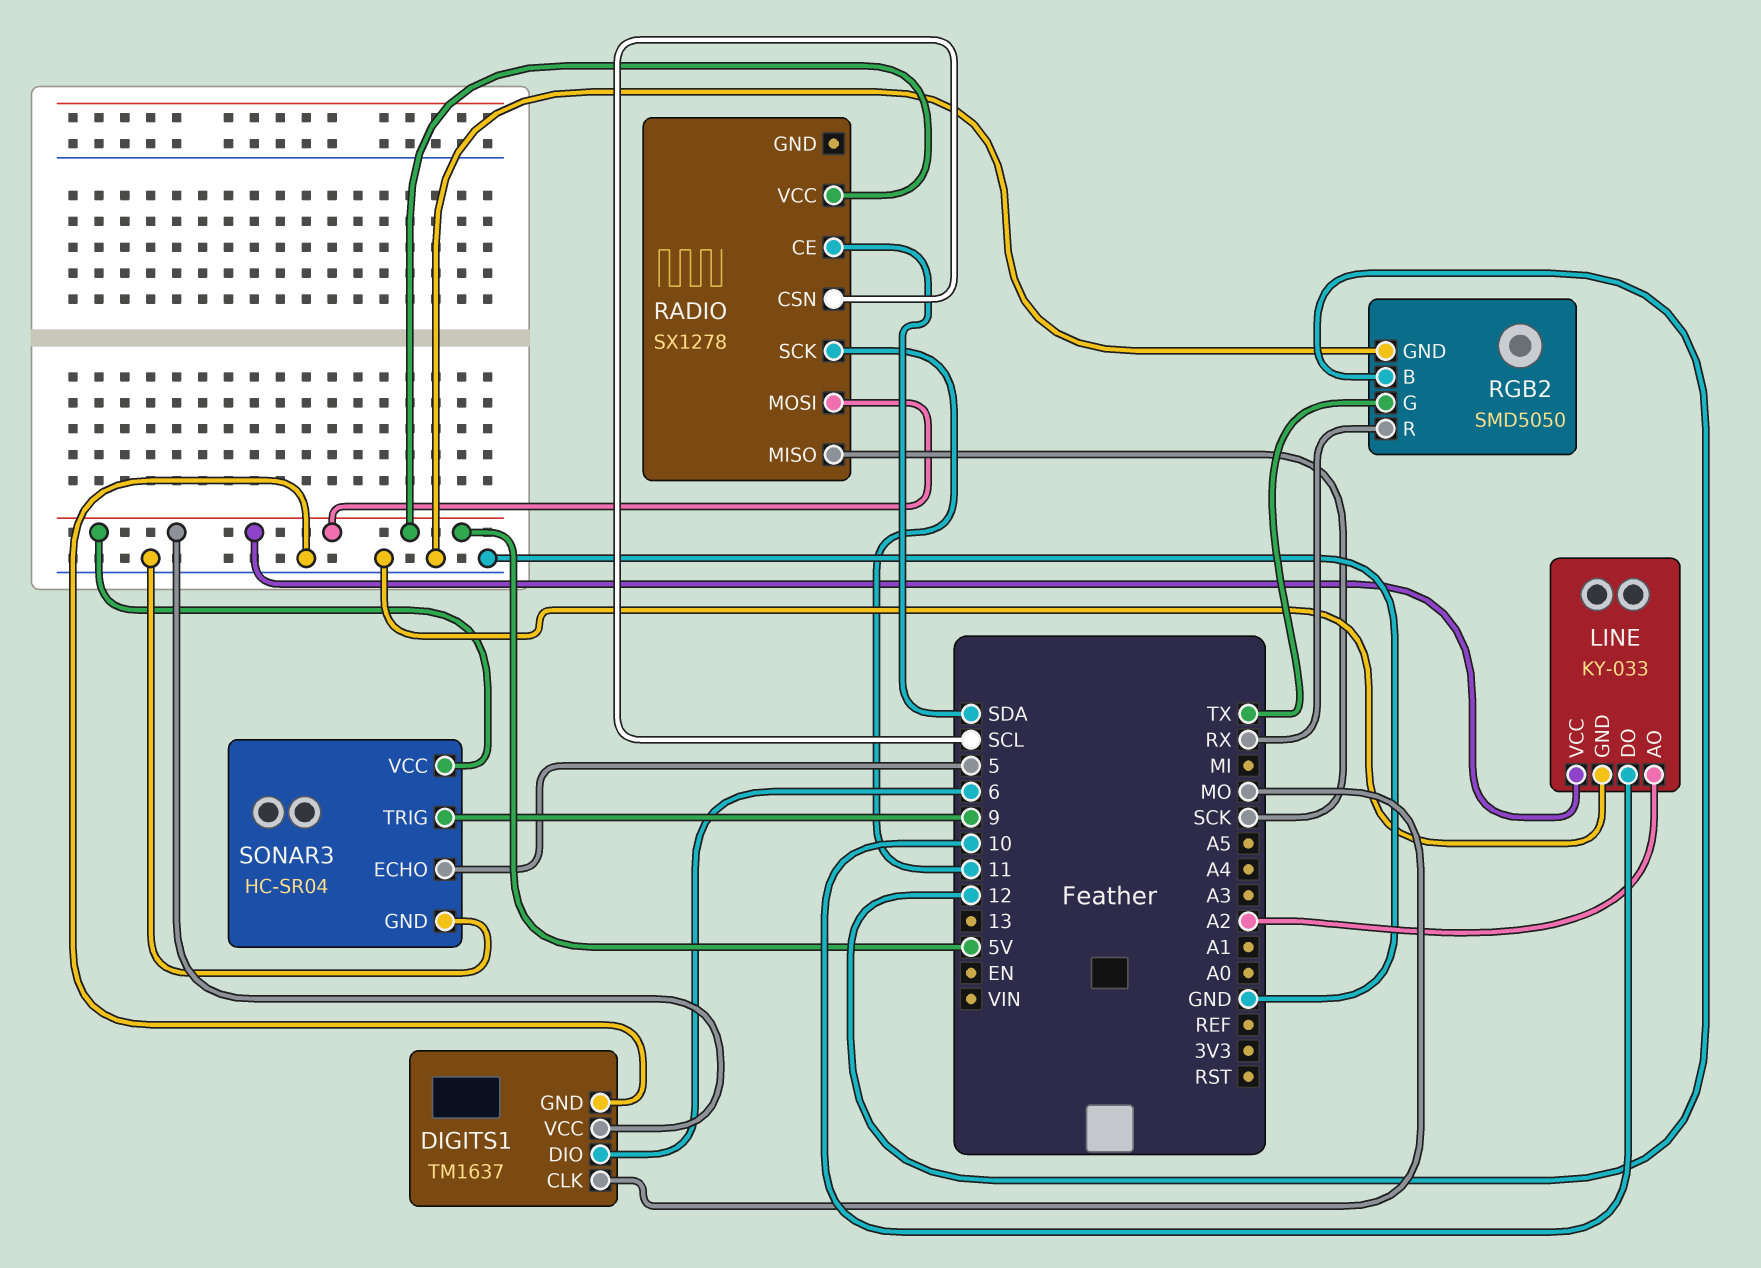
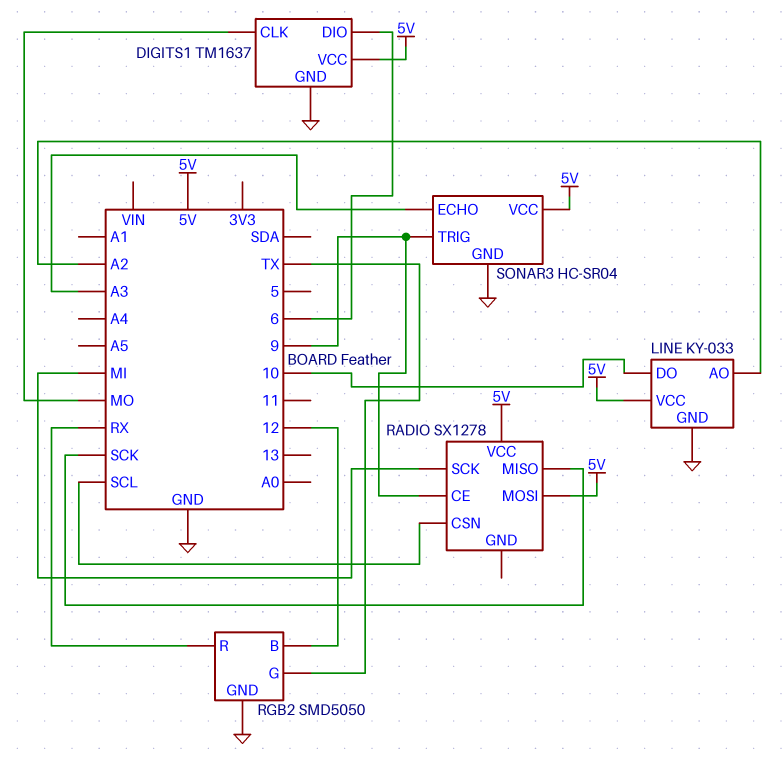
RADIO pin CE: SDA -> 9
RADIO pin SCK: 11 -> MI
SONAR3 pin ECHO: 5 -> A3

